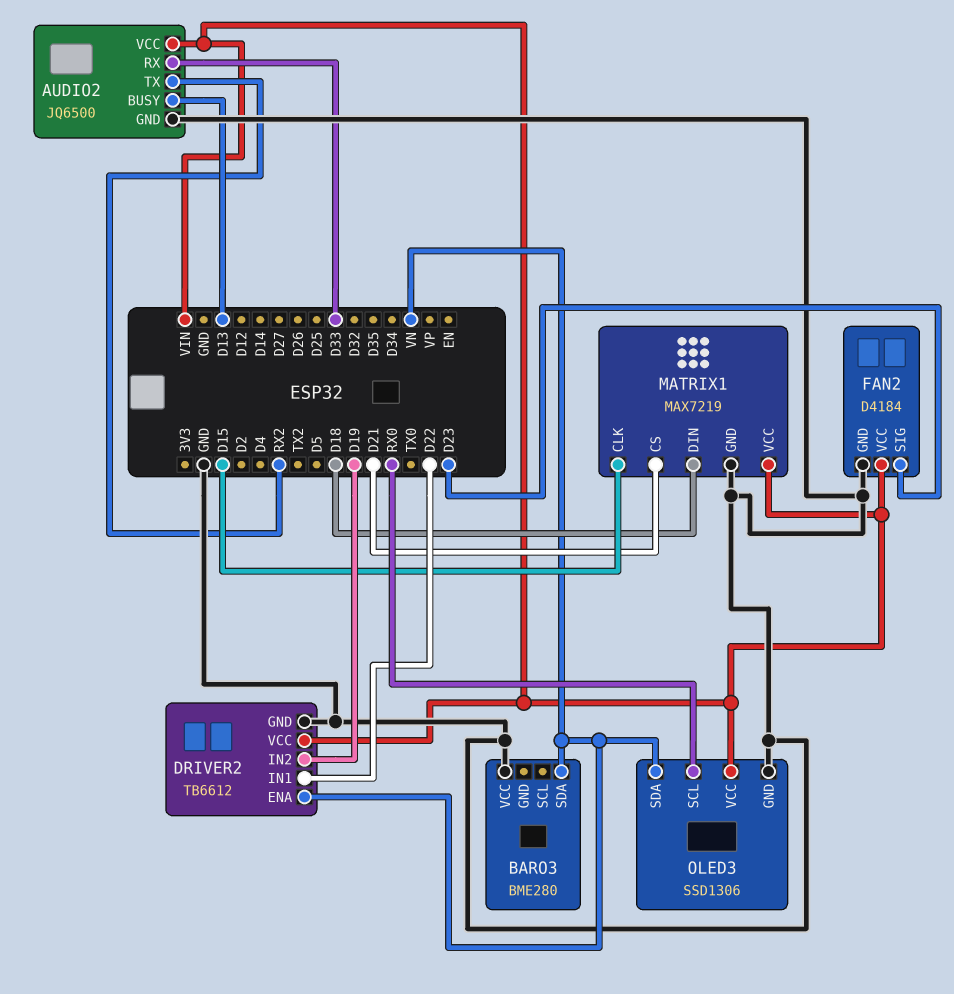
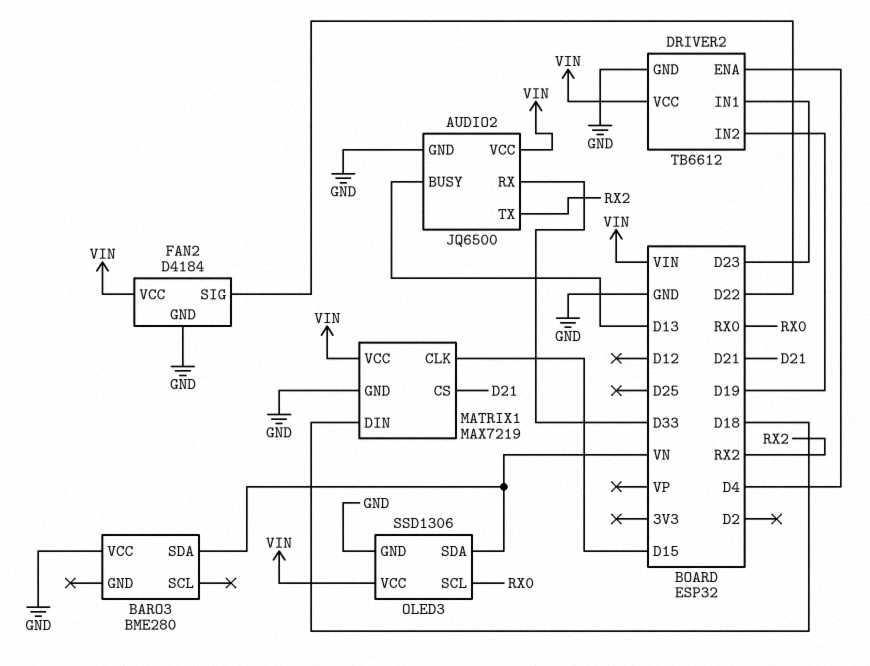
DRIVER2 pin ENA: VN -> D4
DRIVER2 pin IN1: D22 -> D23
FAN2 pin SIG: D23 -> D22

